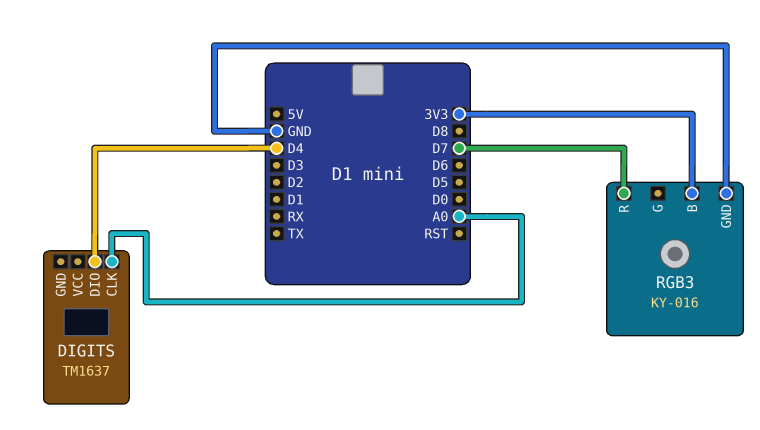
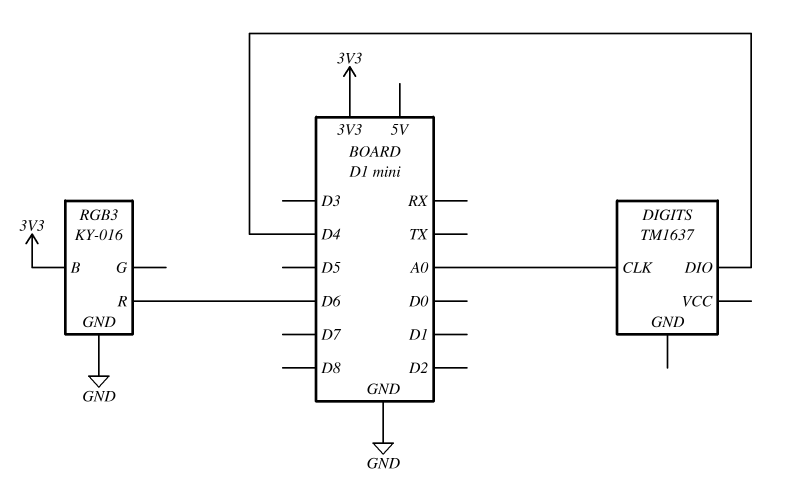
RGB3 pin R: D7 -> D6

